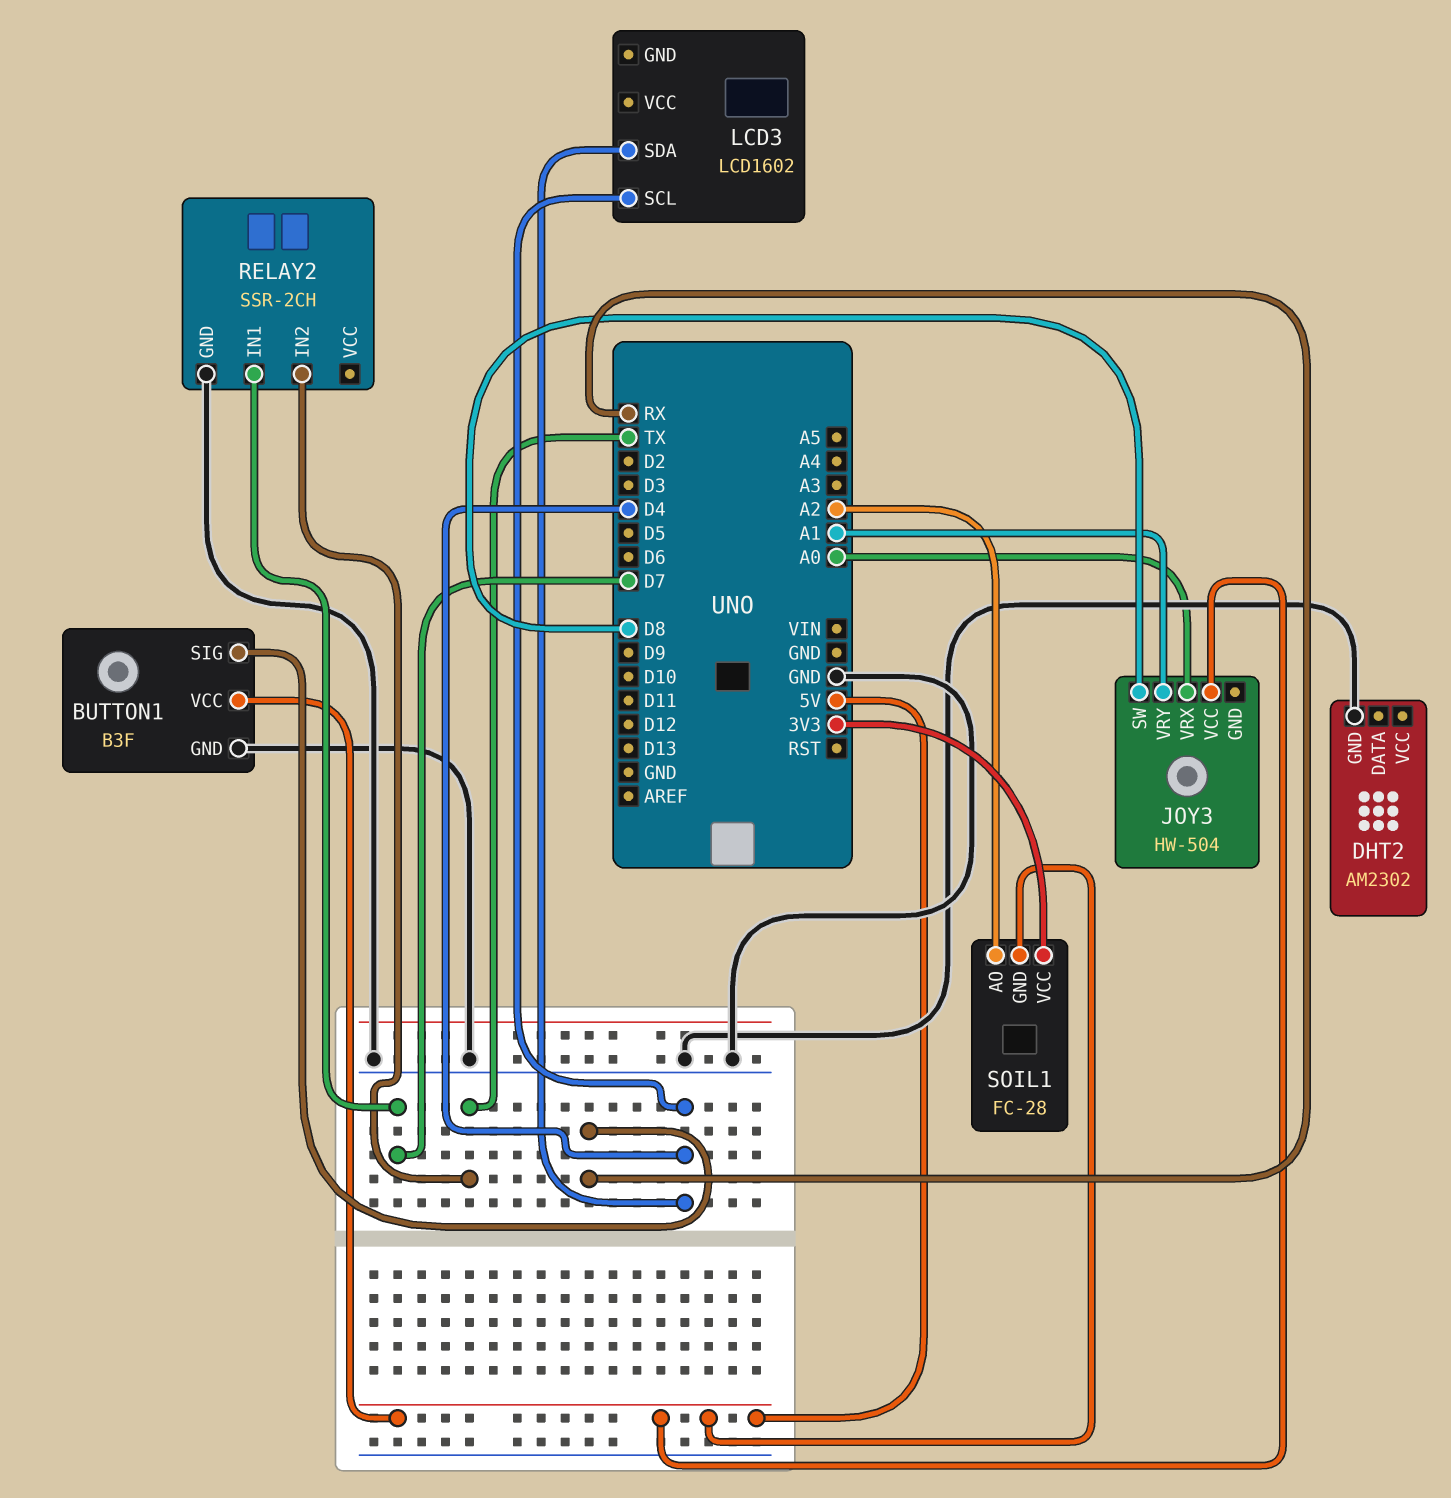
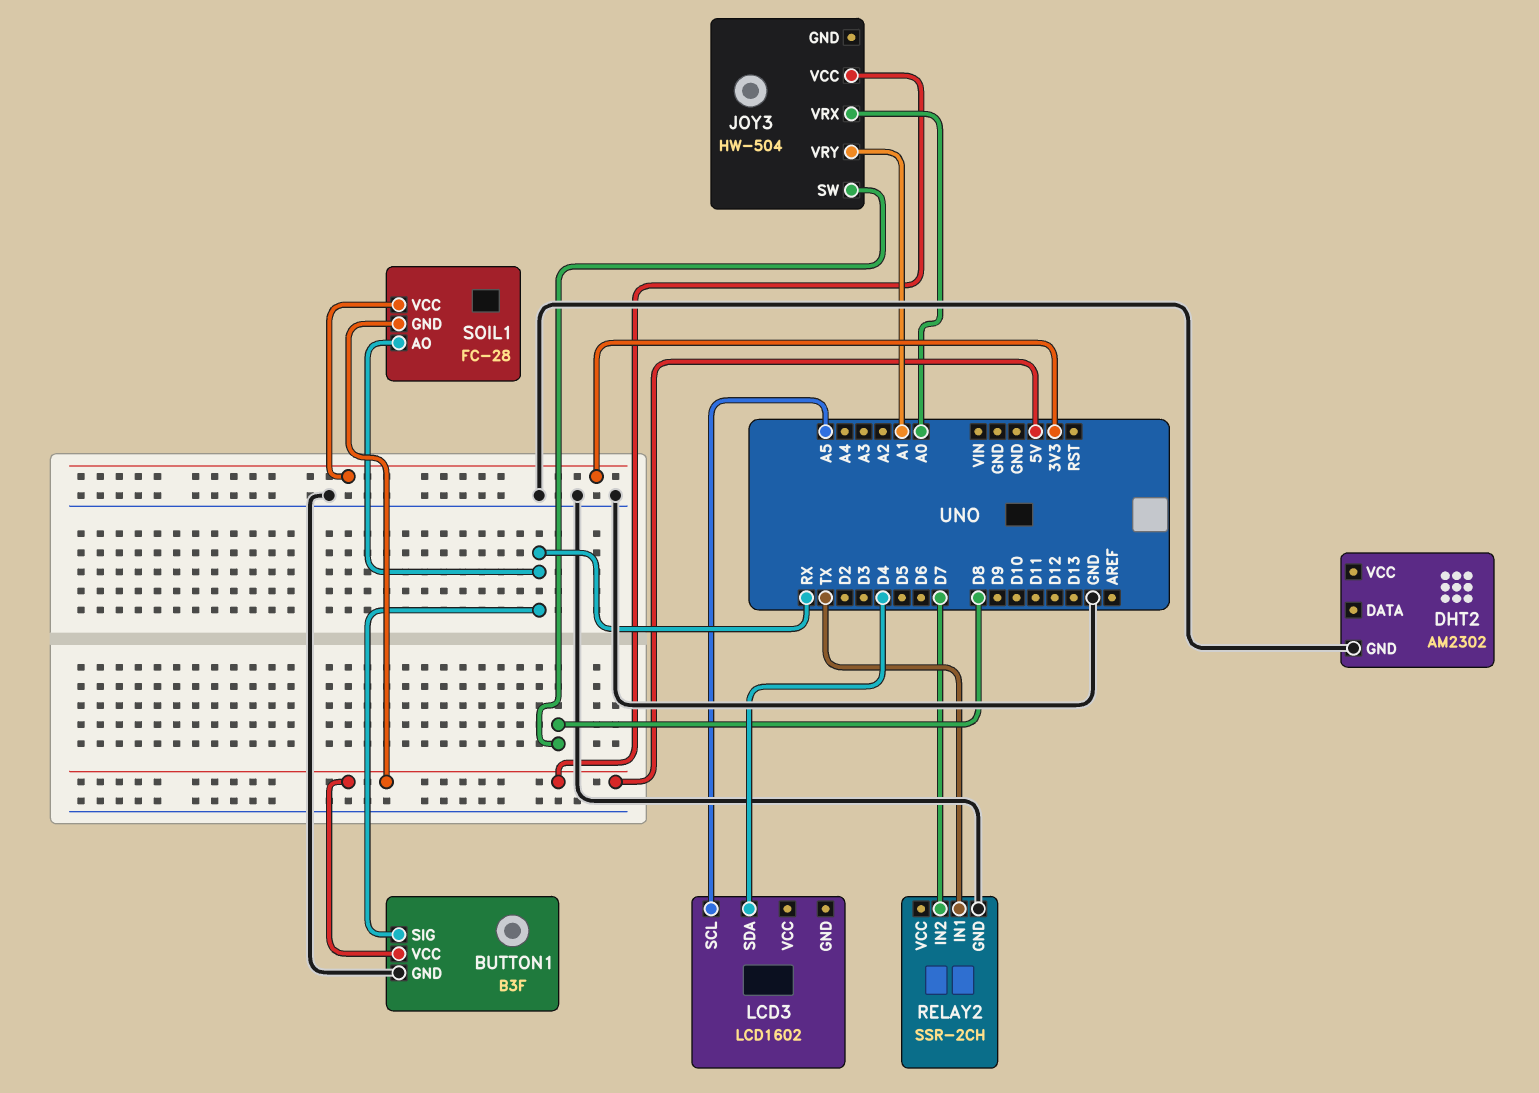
LCD3 pin SCL: D4 -> A5
RELAY2 pin IN1: D7 -> TX
RELAY2 pin IN2: TX -> D7
SOIL1 pin AO: A2 -> RX

